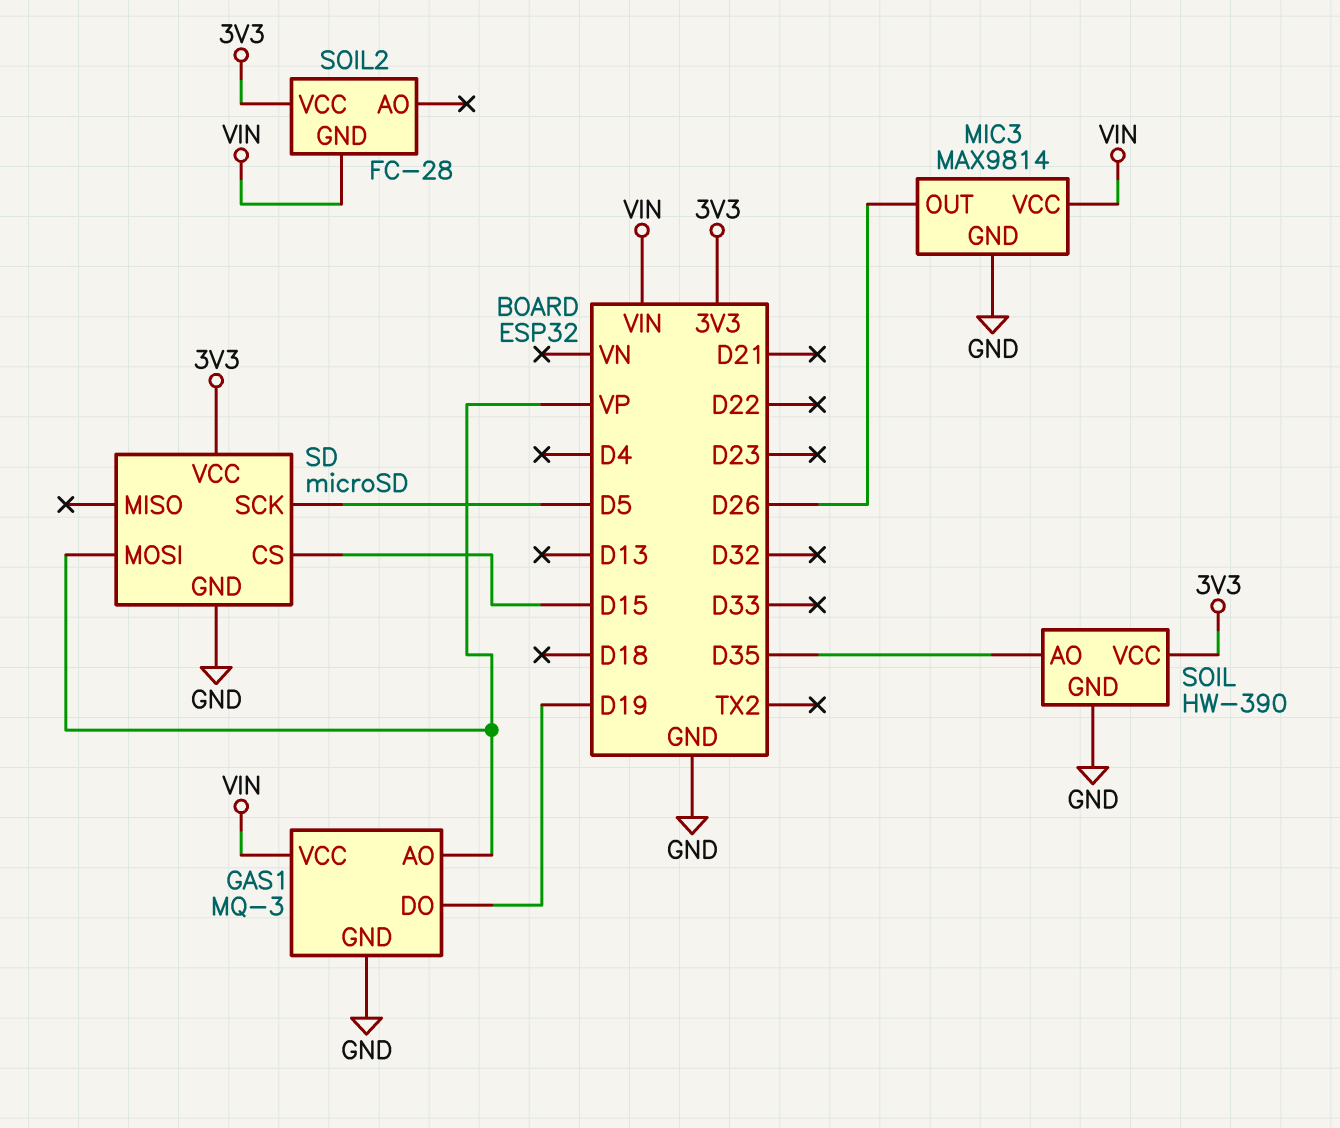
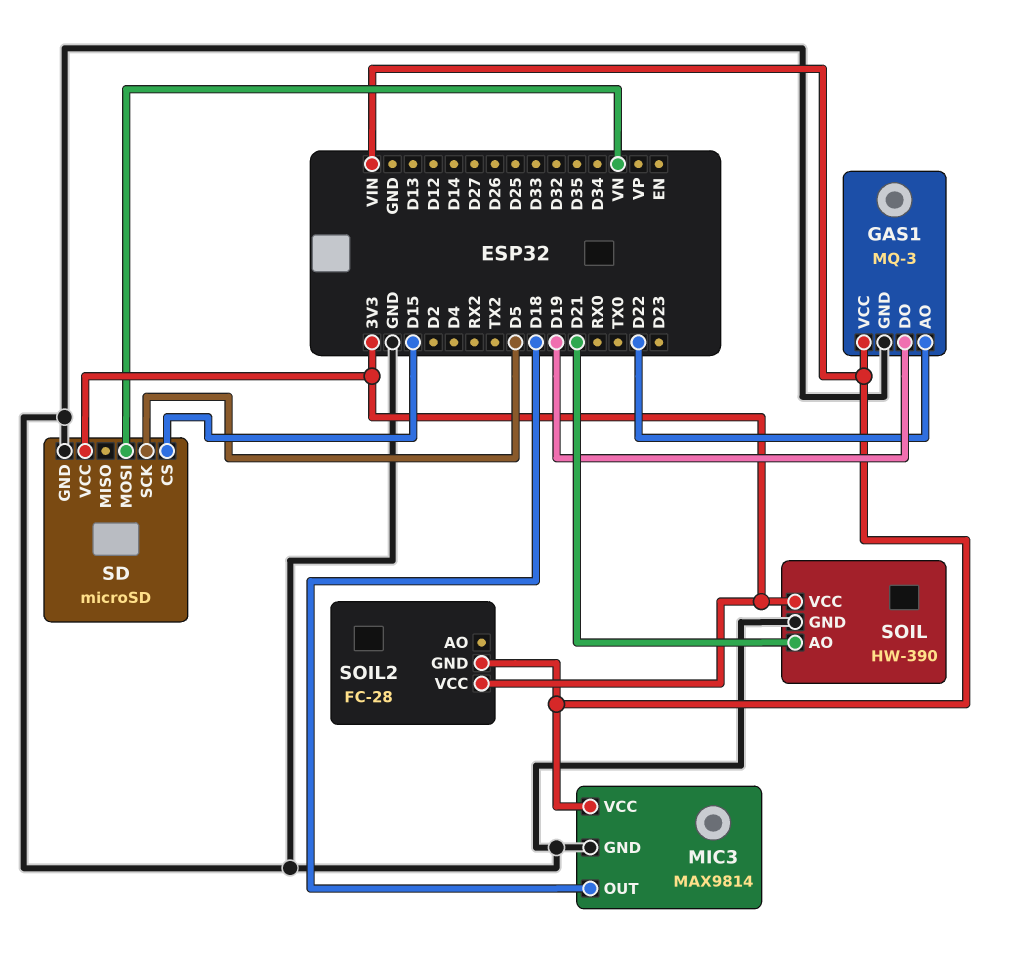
GAS1 pin AO: VP -> D22
MIC3 pin OUT: D26 -> D18
SD pin MOSI: VP -> VN
SOIL pin AO: D35 -> D21

